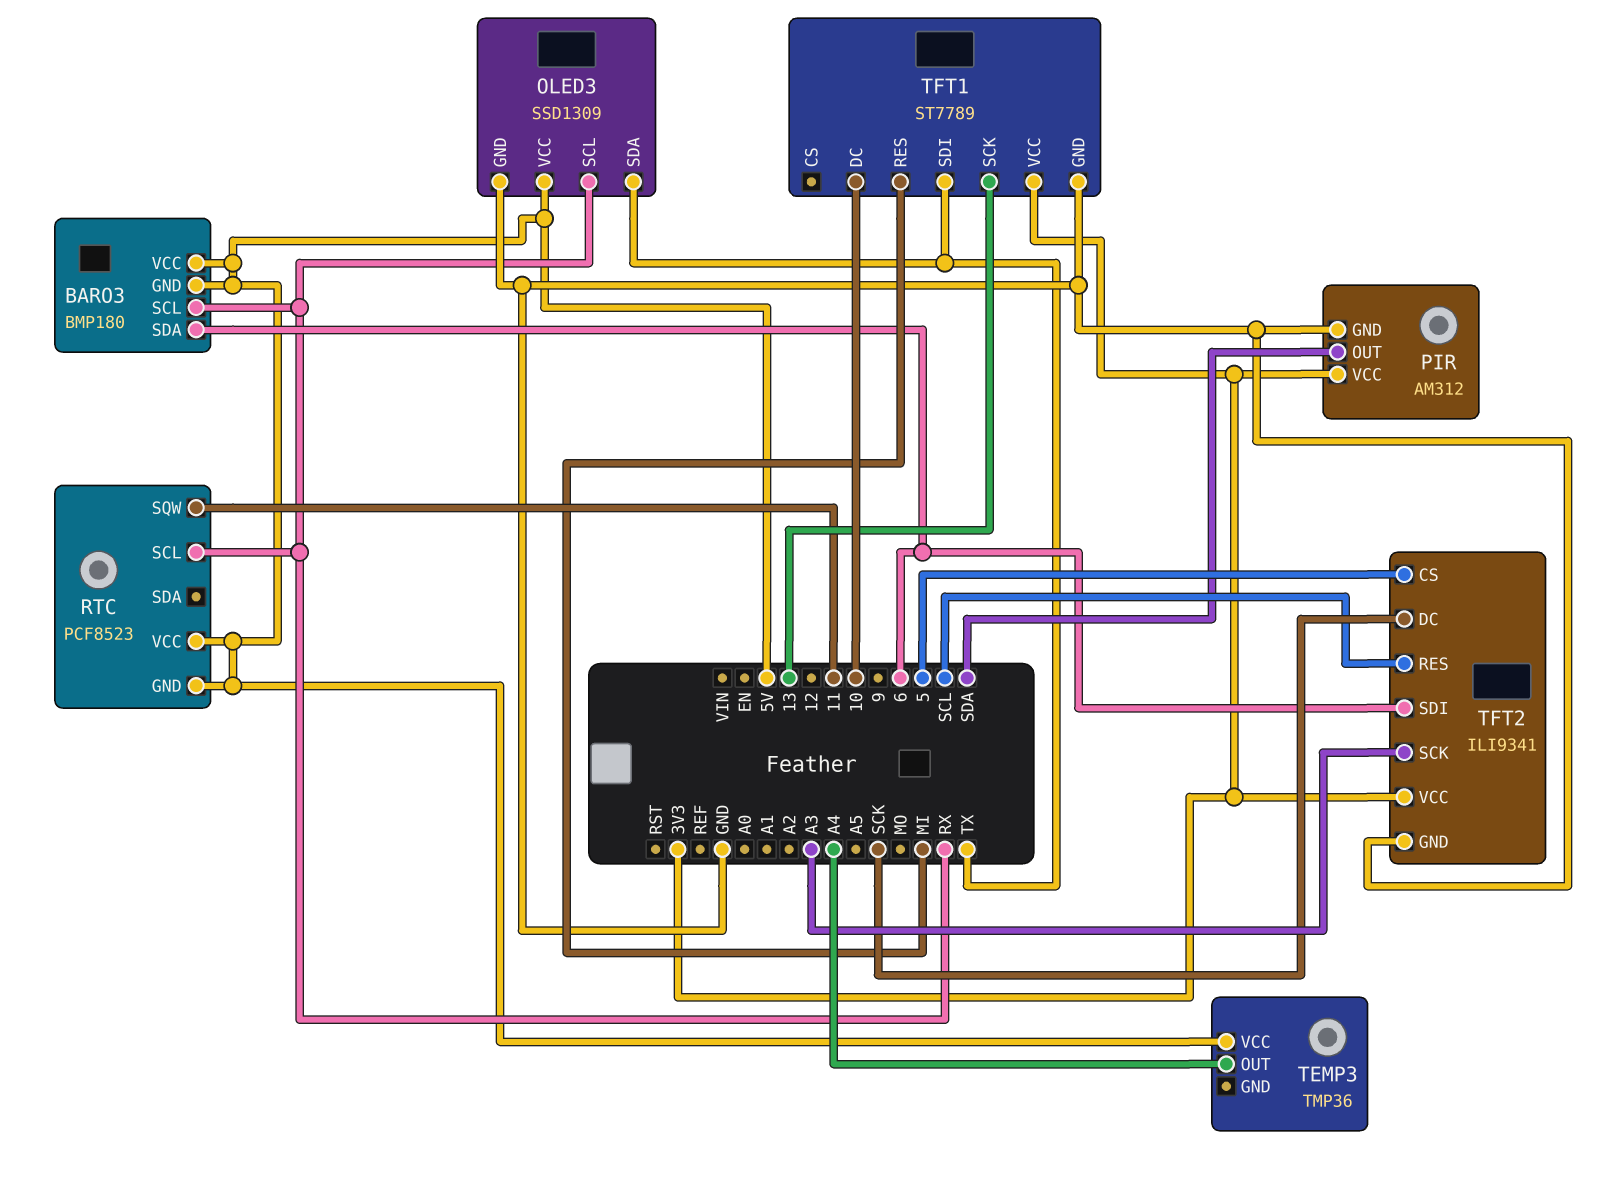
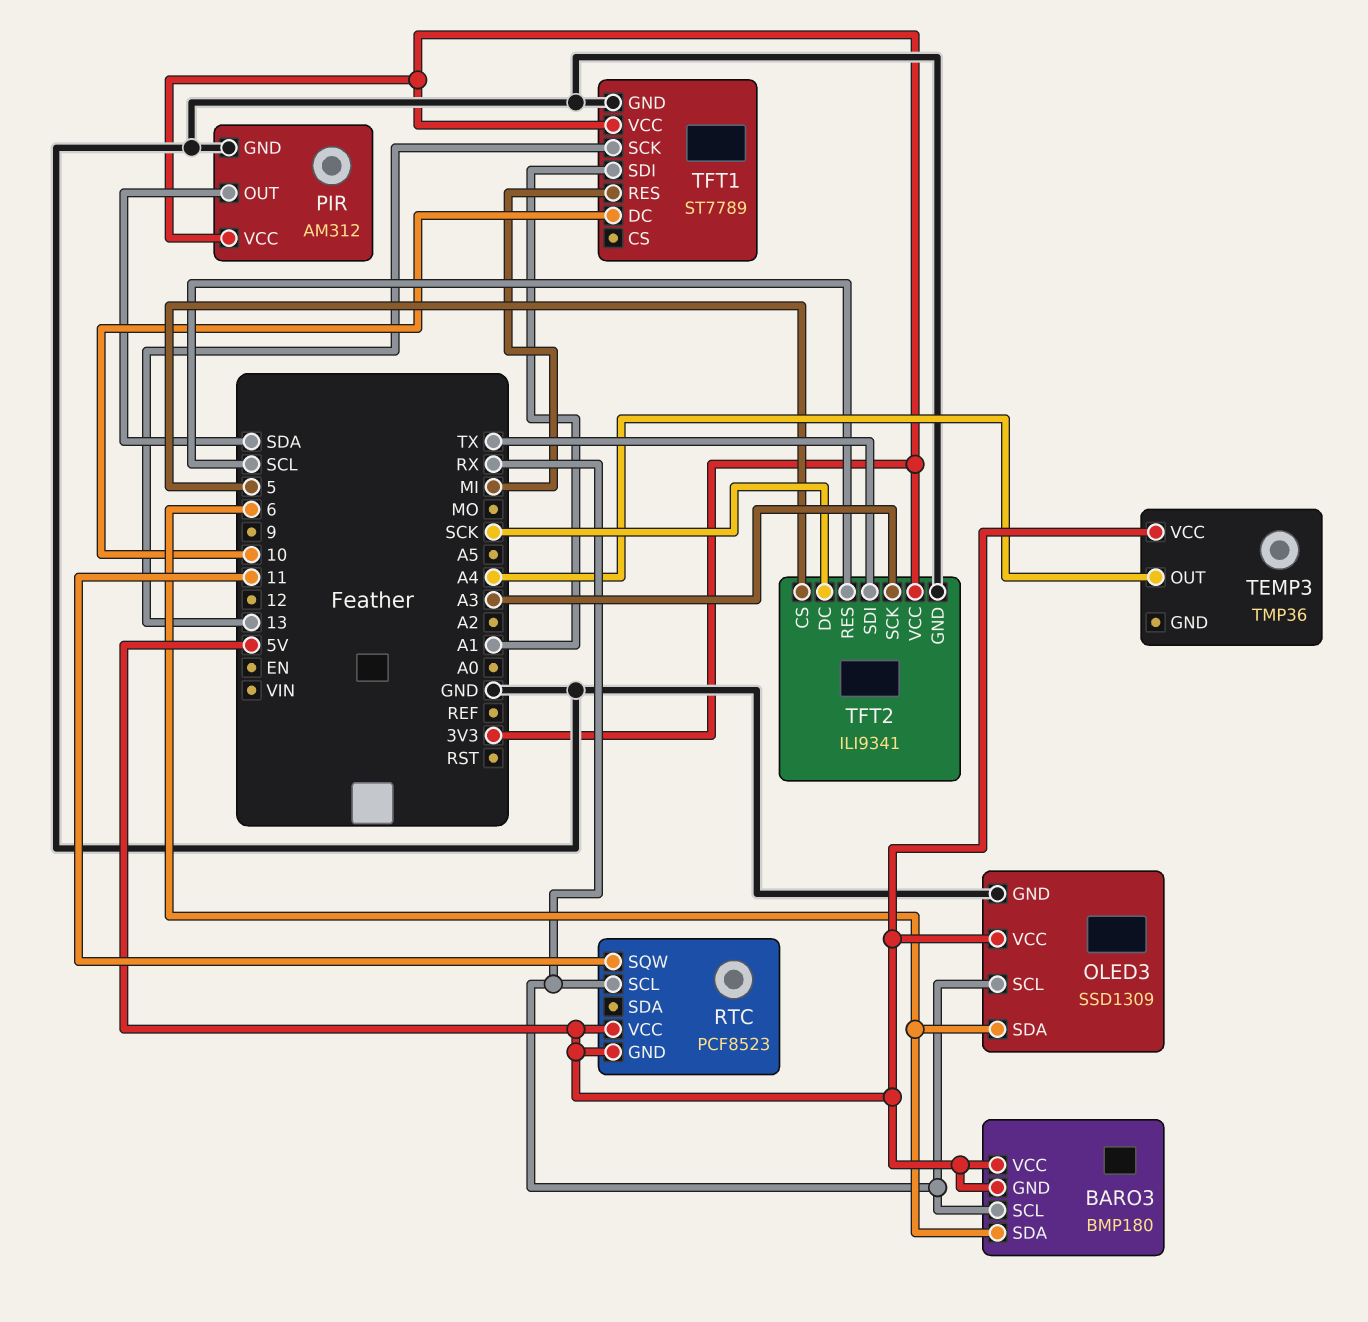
OLED3 pin SDA: TX -> 6
TFT1 pin SDI: TX -> A1
TFT2 pin SDI: 6 -> TX

